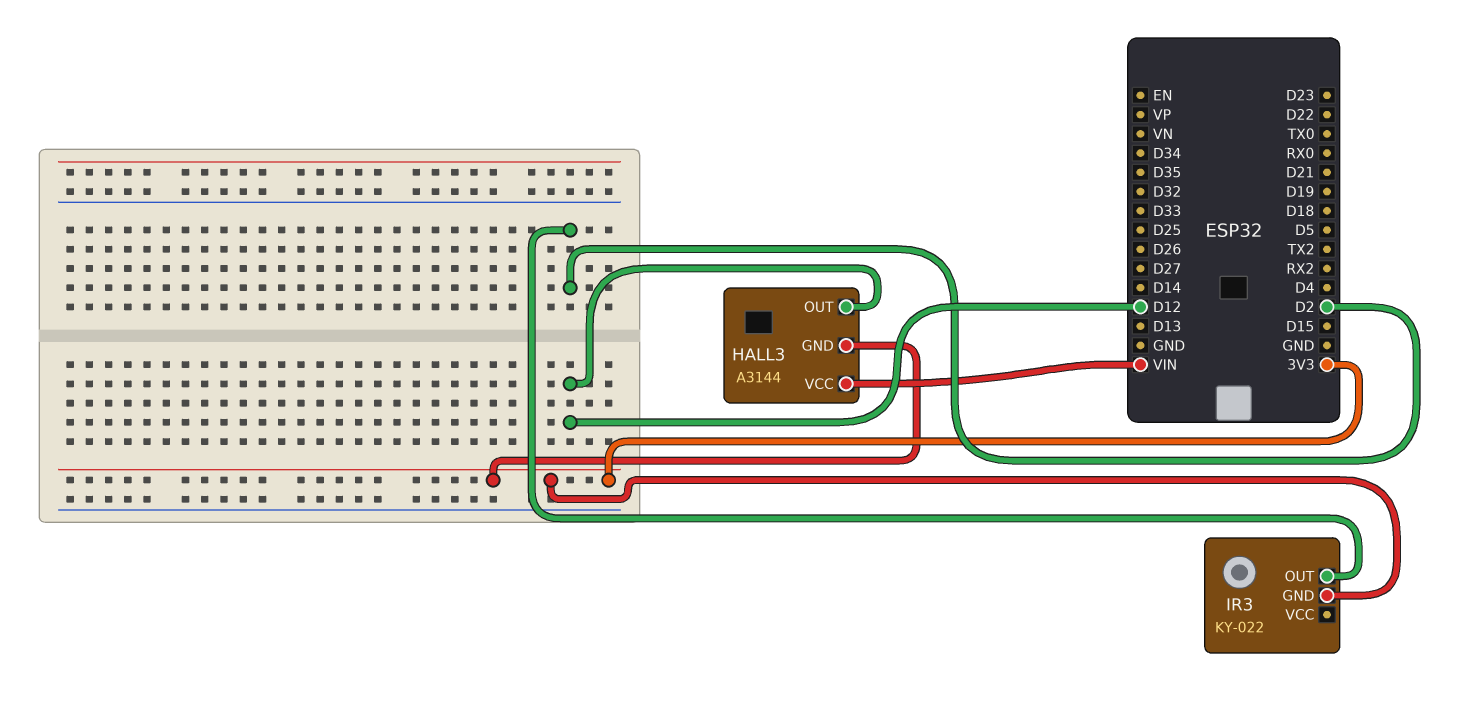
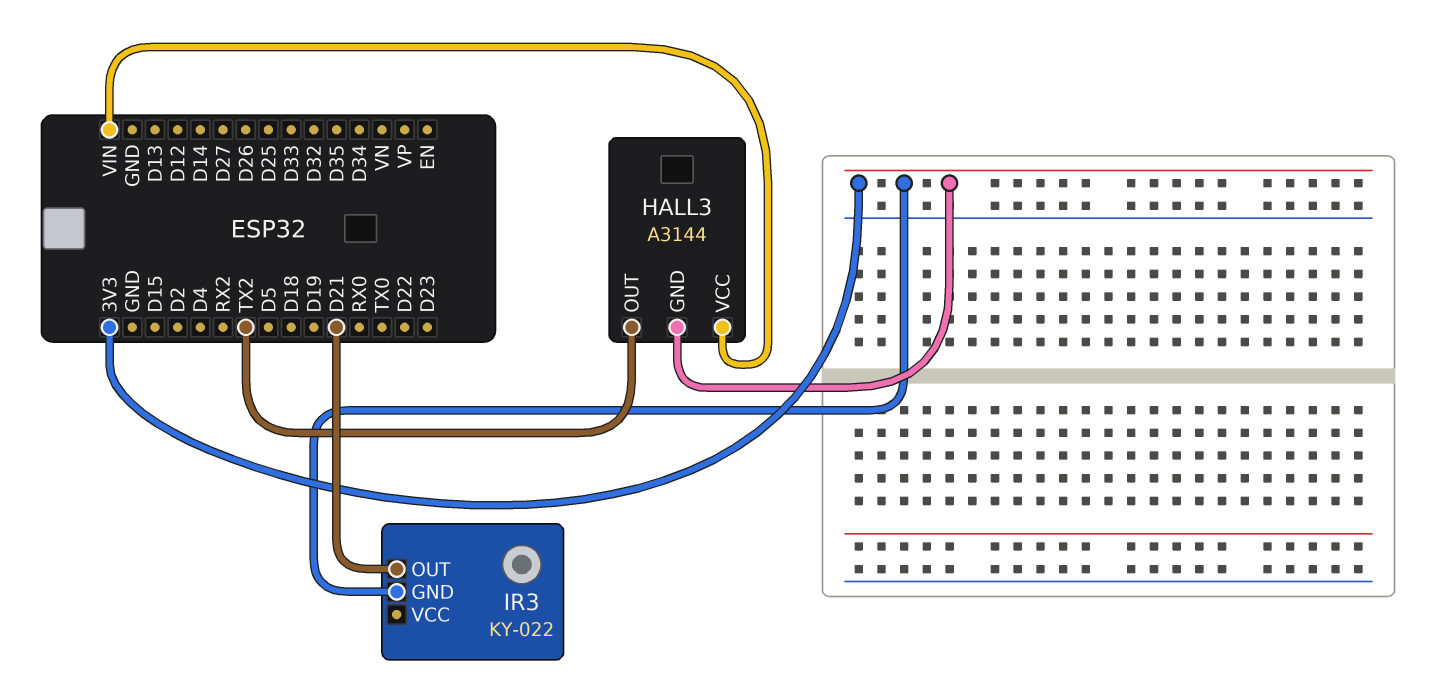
HALL3 pin OUT: D12 -> TX2
IR3 pin OUT: D2 -> D21

